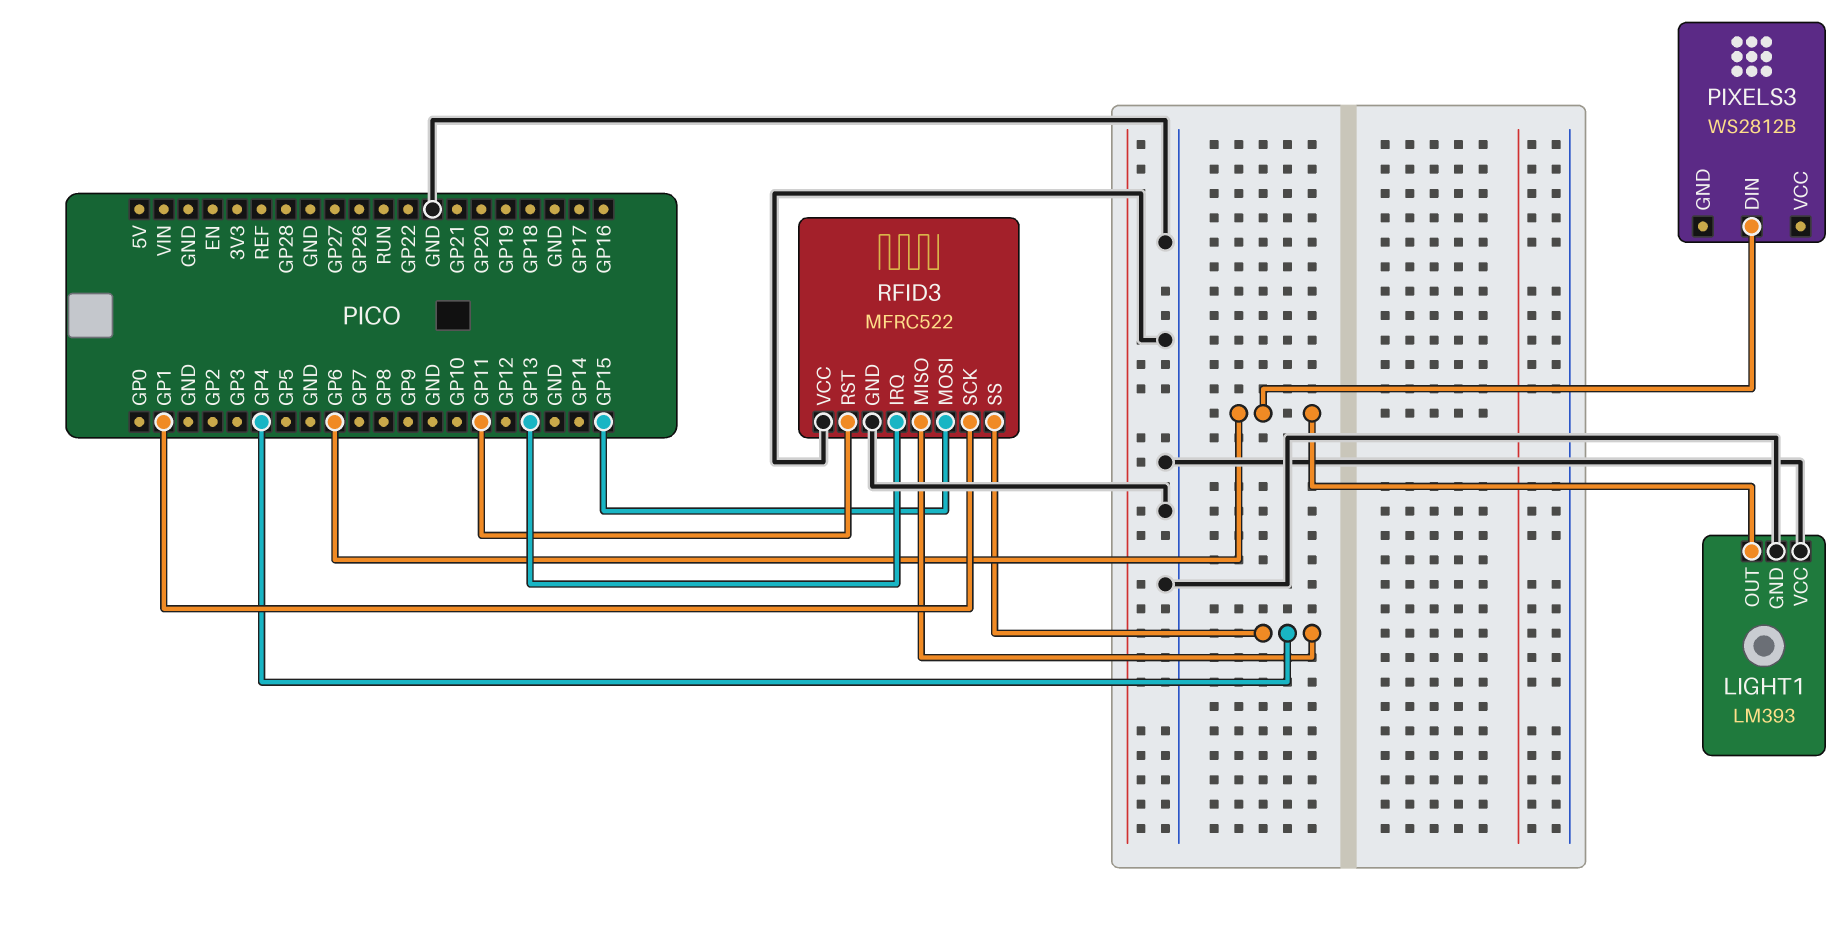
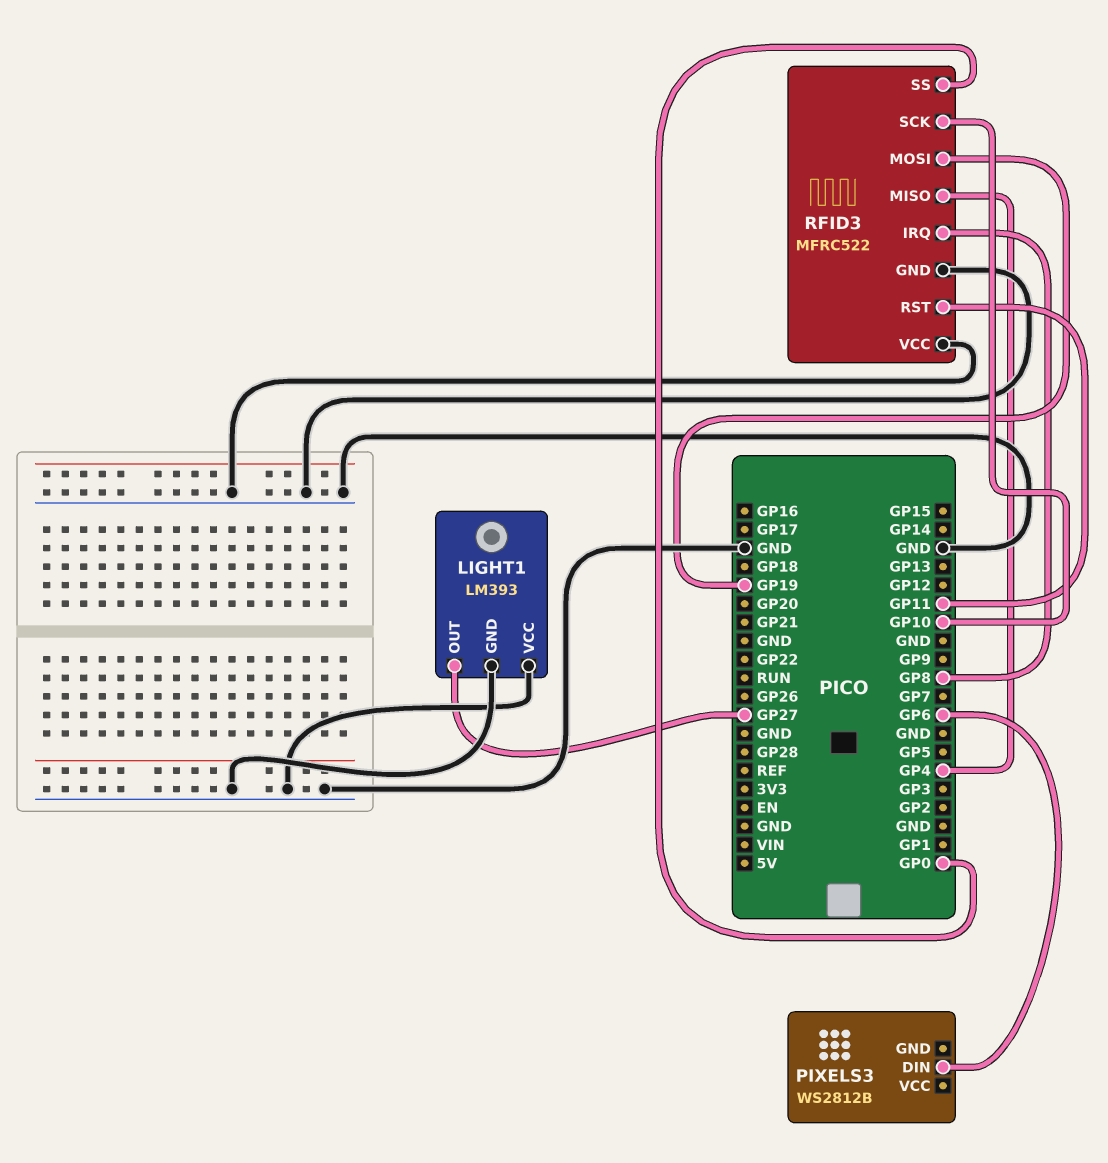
LIGHT1 pin OUT: GP6 -> GP27
RFID3 pin IRQ: GP13 -> GP8
RFID3 pin MOSI: GP15 -> GP19
RFID3 pin SCK: GP1 -> GP10
RFID3 pin SS: GP4 -> GP0

